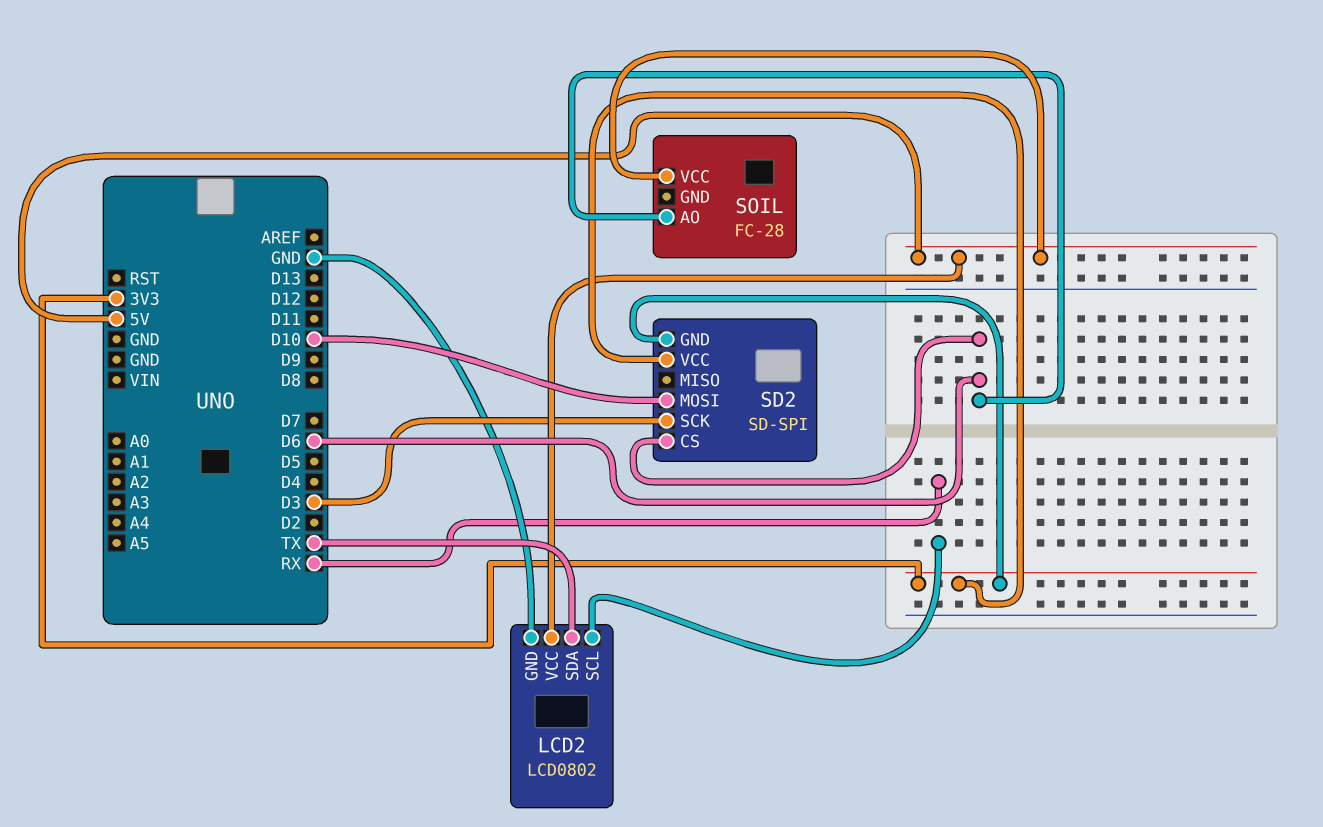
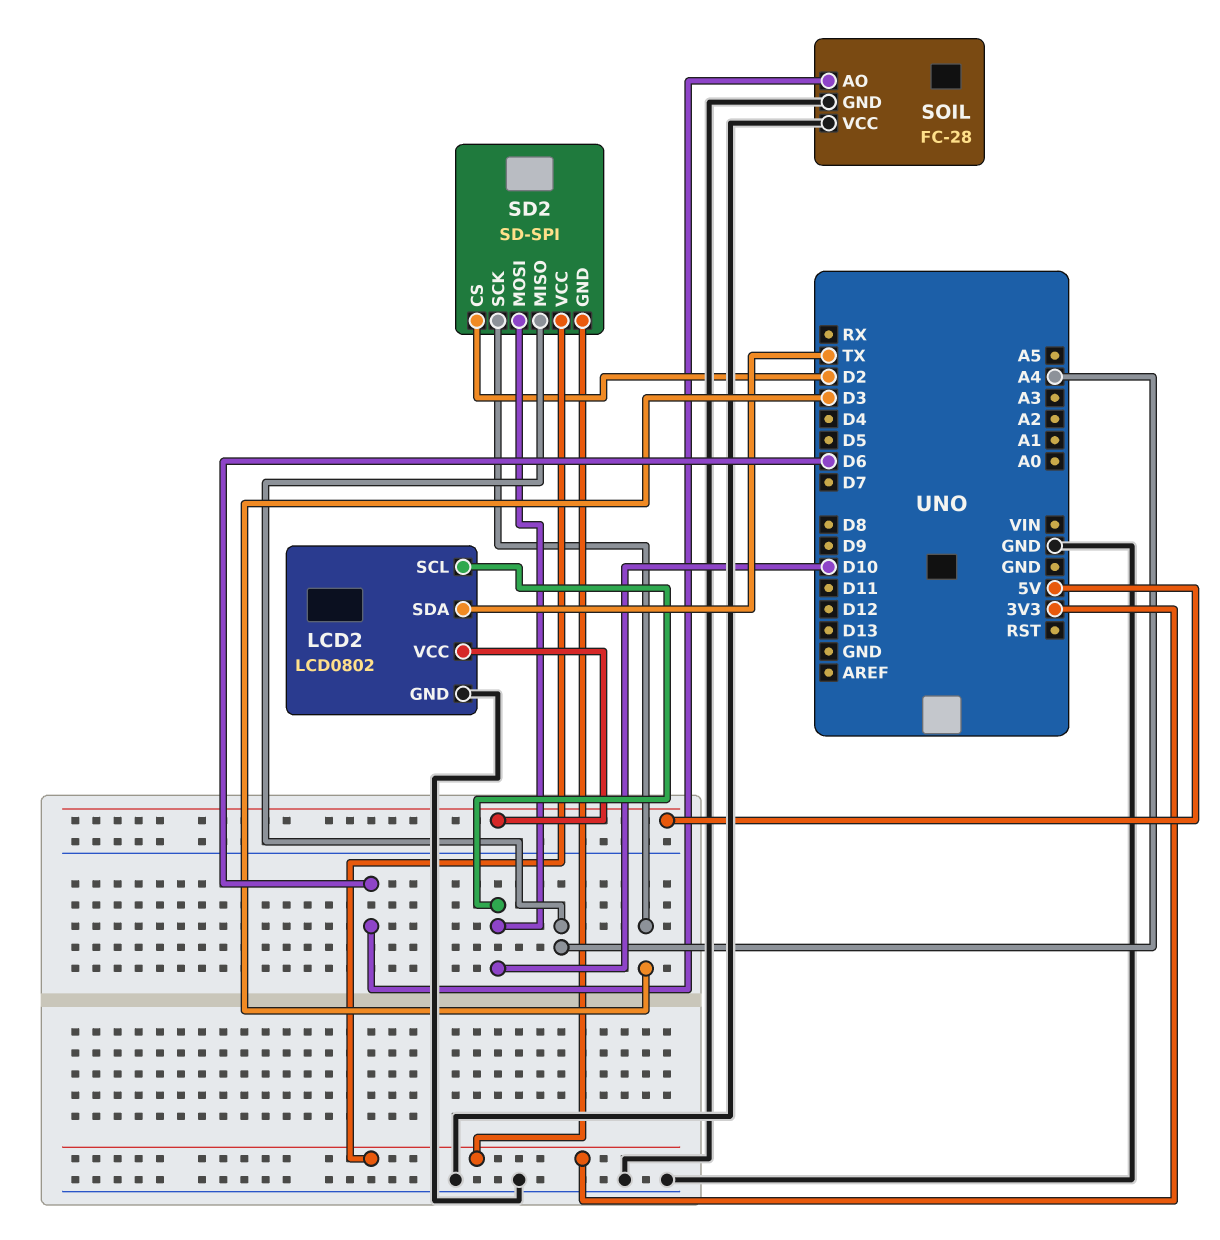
LCD2 pin SCL: RX -> D10
SD2 pin CS: D6 -> D2
SD2 pin MISO: none -> A4
SOIL pin GND: none -> GND
SOIL pin VCC: 5V -> GND

